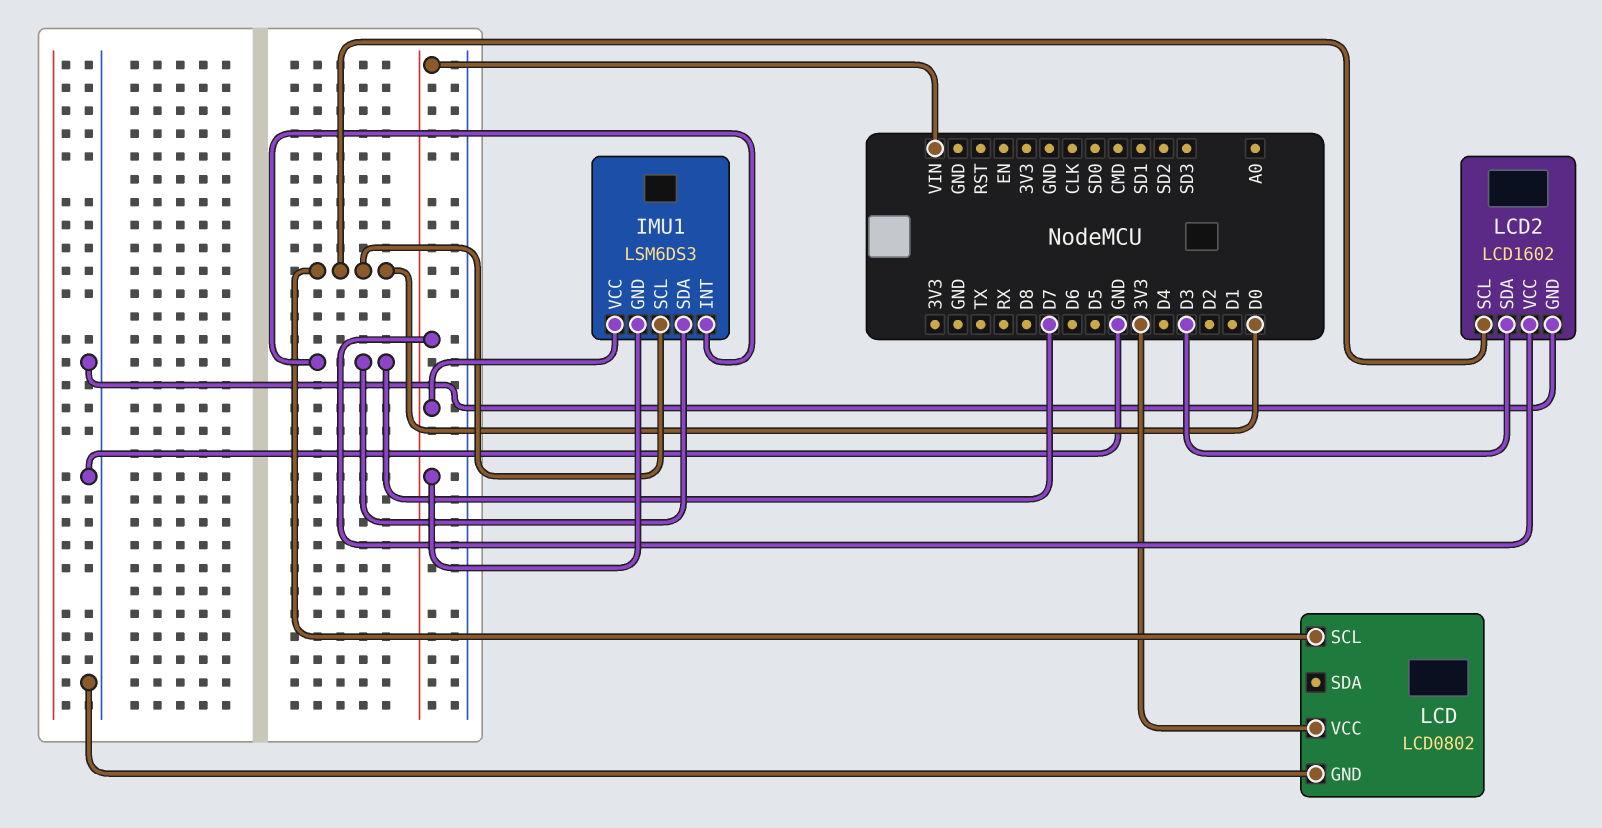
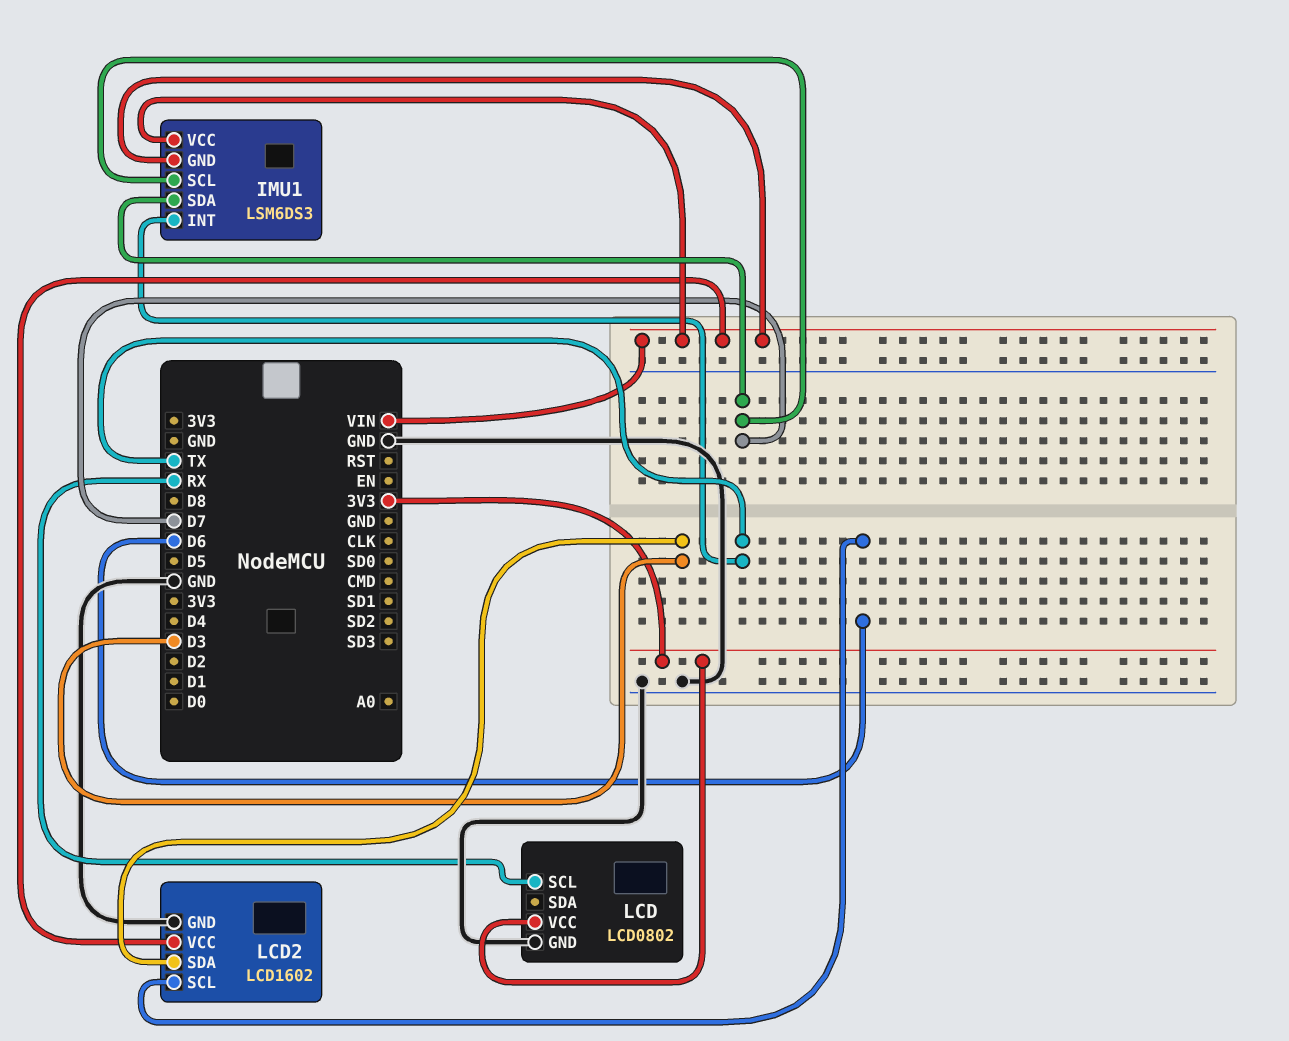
IMU1 pin INT: D7 -> TX
IMU1 pin SCL: D0 -> D7
LCD pin SCL: D0 -> RX
LCD2 pin SCL: D0 -> D6

